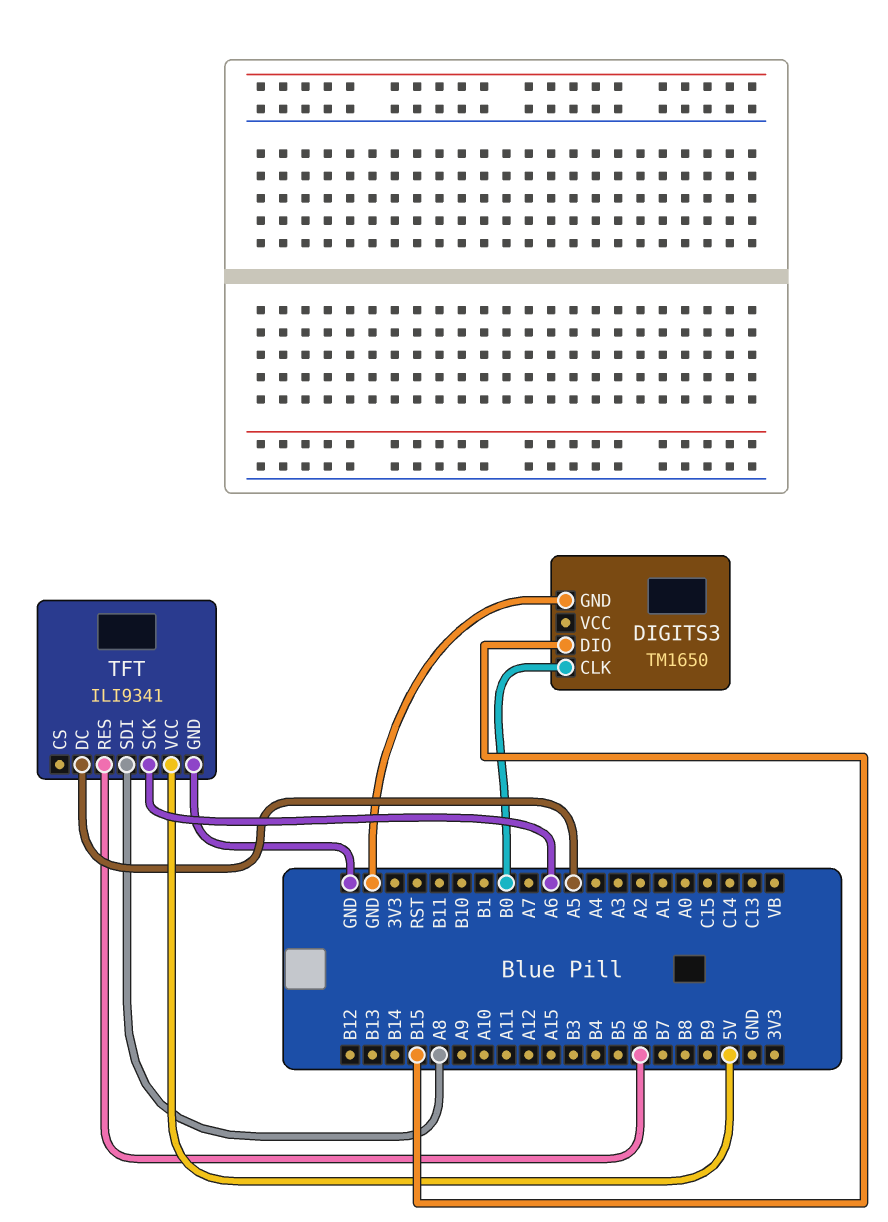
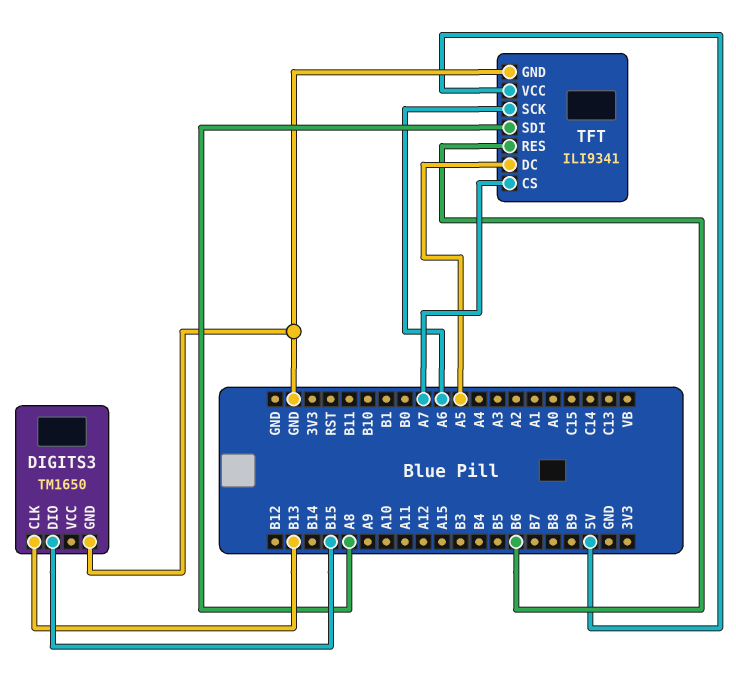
DIGITS3 pin CLK: B0 -> B13
TFT pin CS: none -> A7

